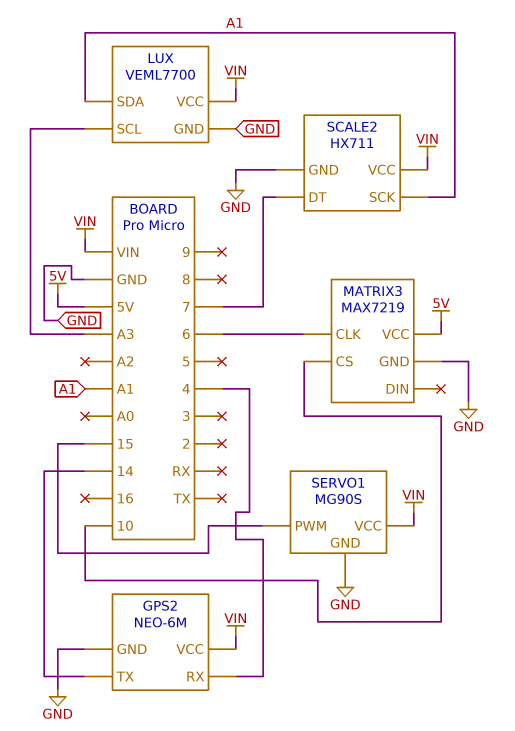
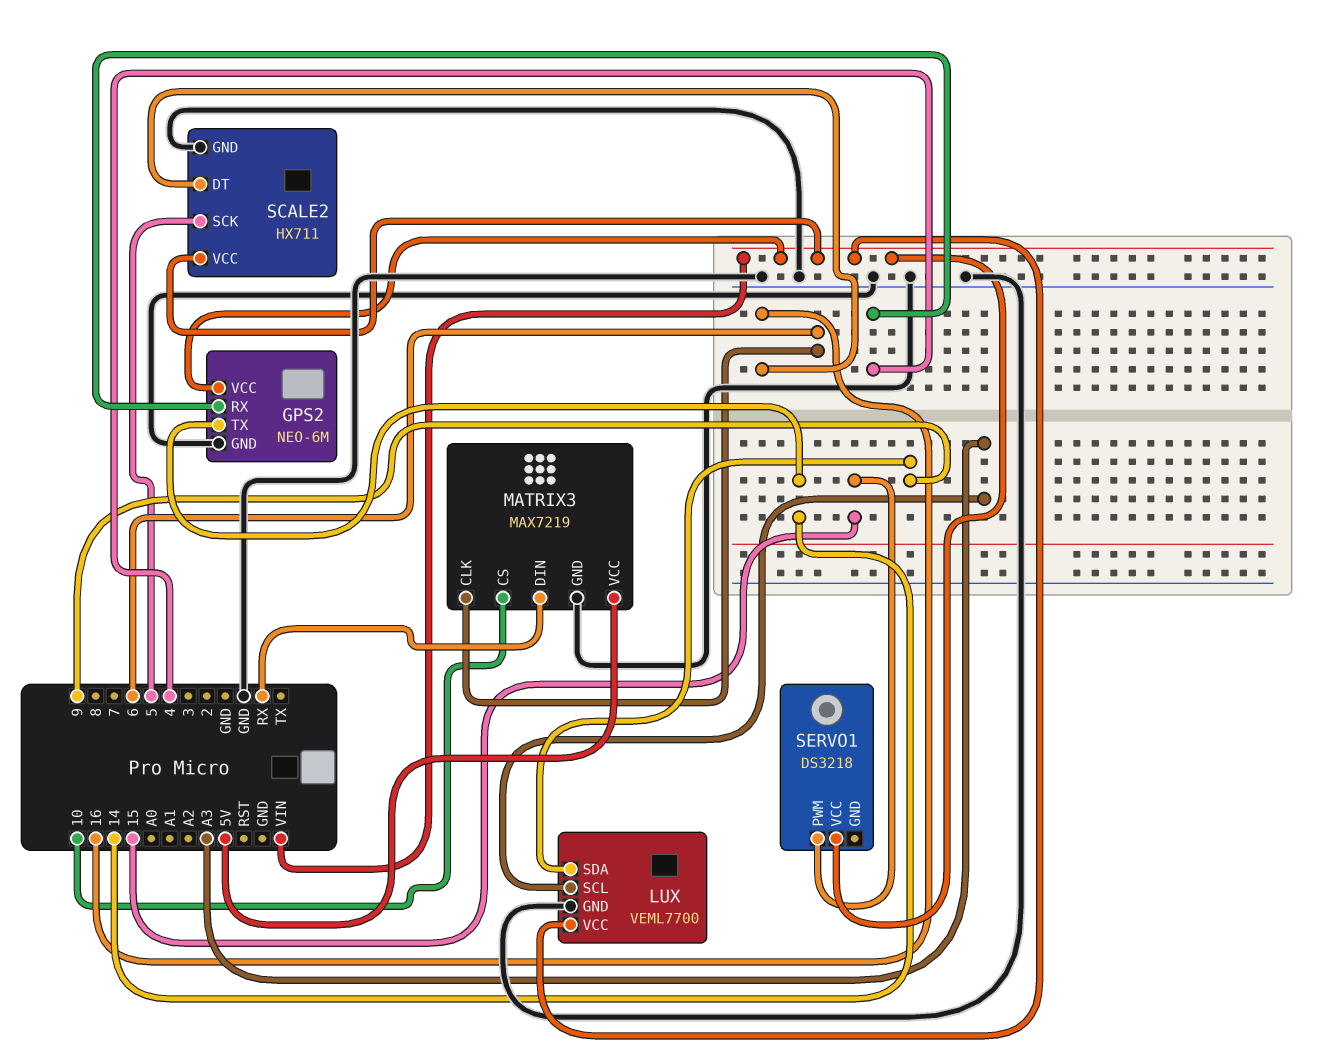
LUX pin SDA: A1 -> 9
MATRIX3 pin DIN: none -> RX
SCALE2 pin DT: 7 -> 16
SCALE2 pin SCK: A1 -> 5
SERVO1: MG90S -> DS3218
SERVO1 pin GND: GND -> none

